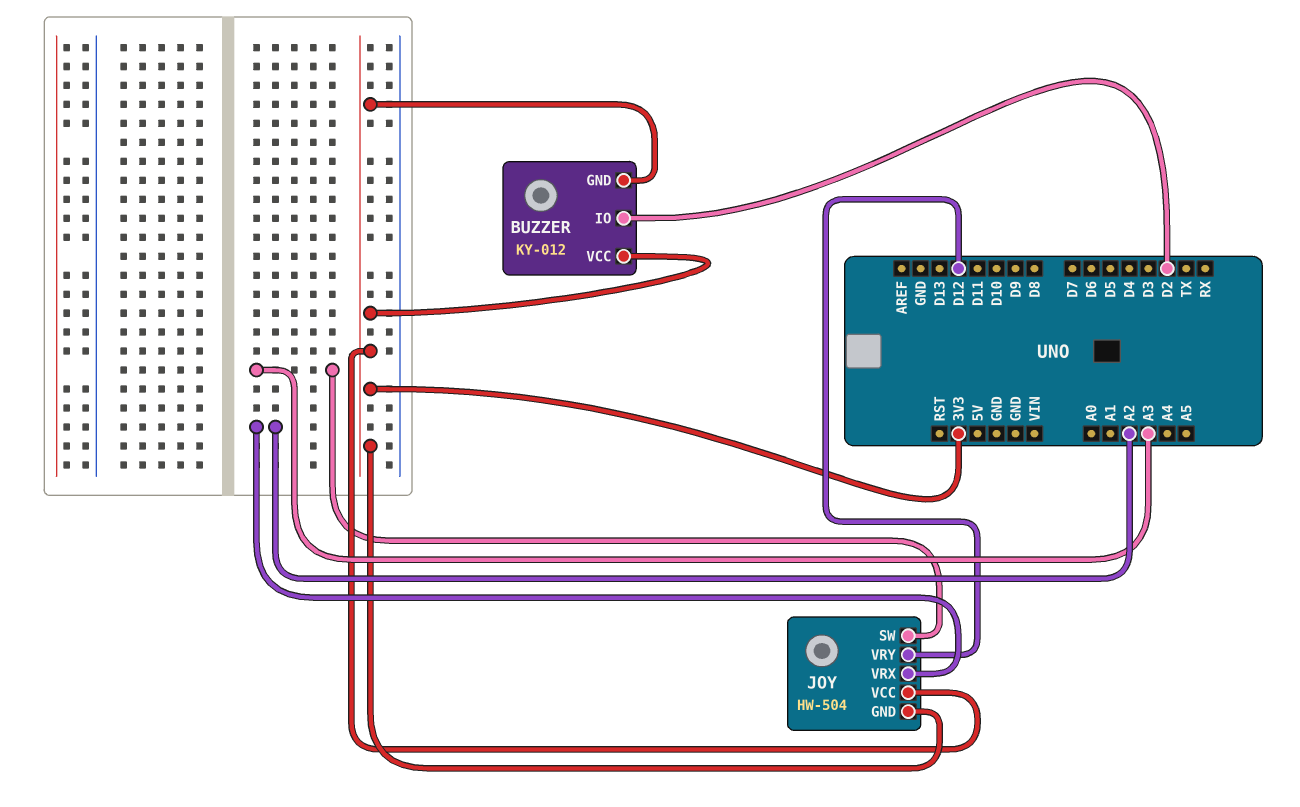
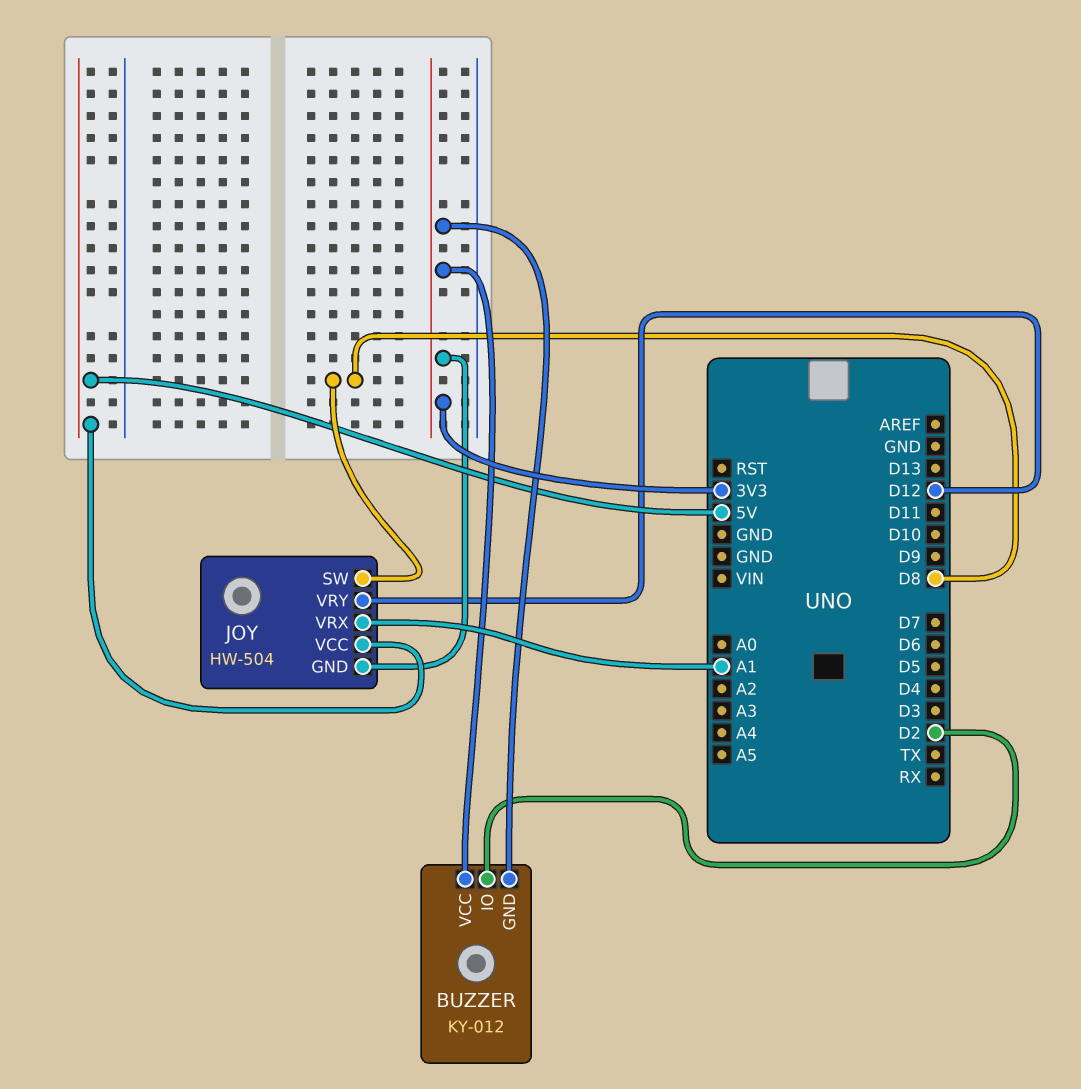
JOY pin SW: A3 -> D8
JOY pin VCC: 3V3 -> 5V
JOY pin VRX: A2 -> A1

